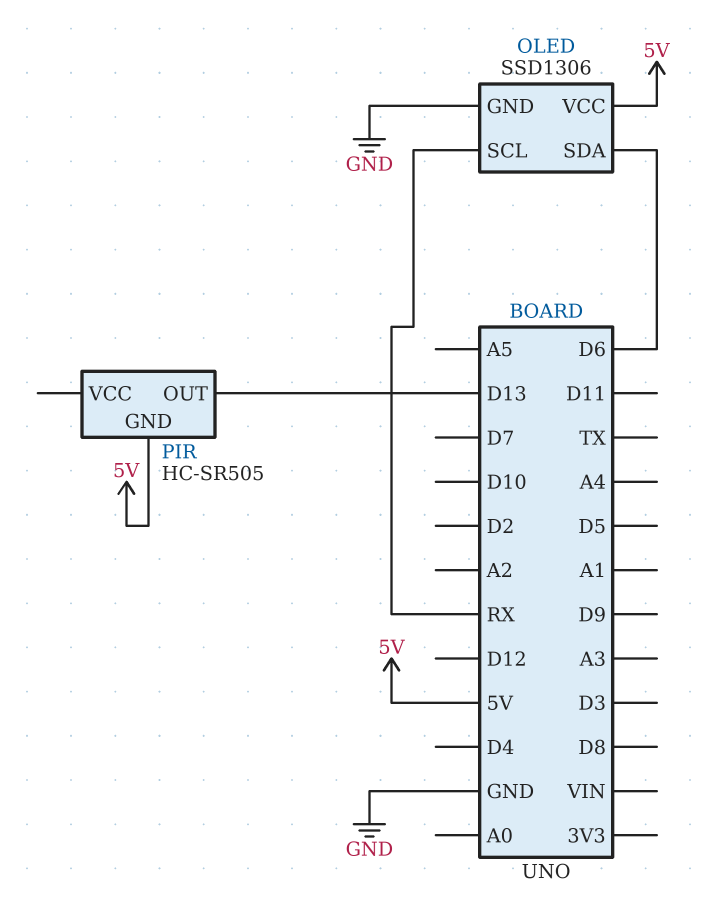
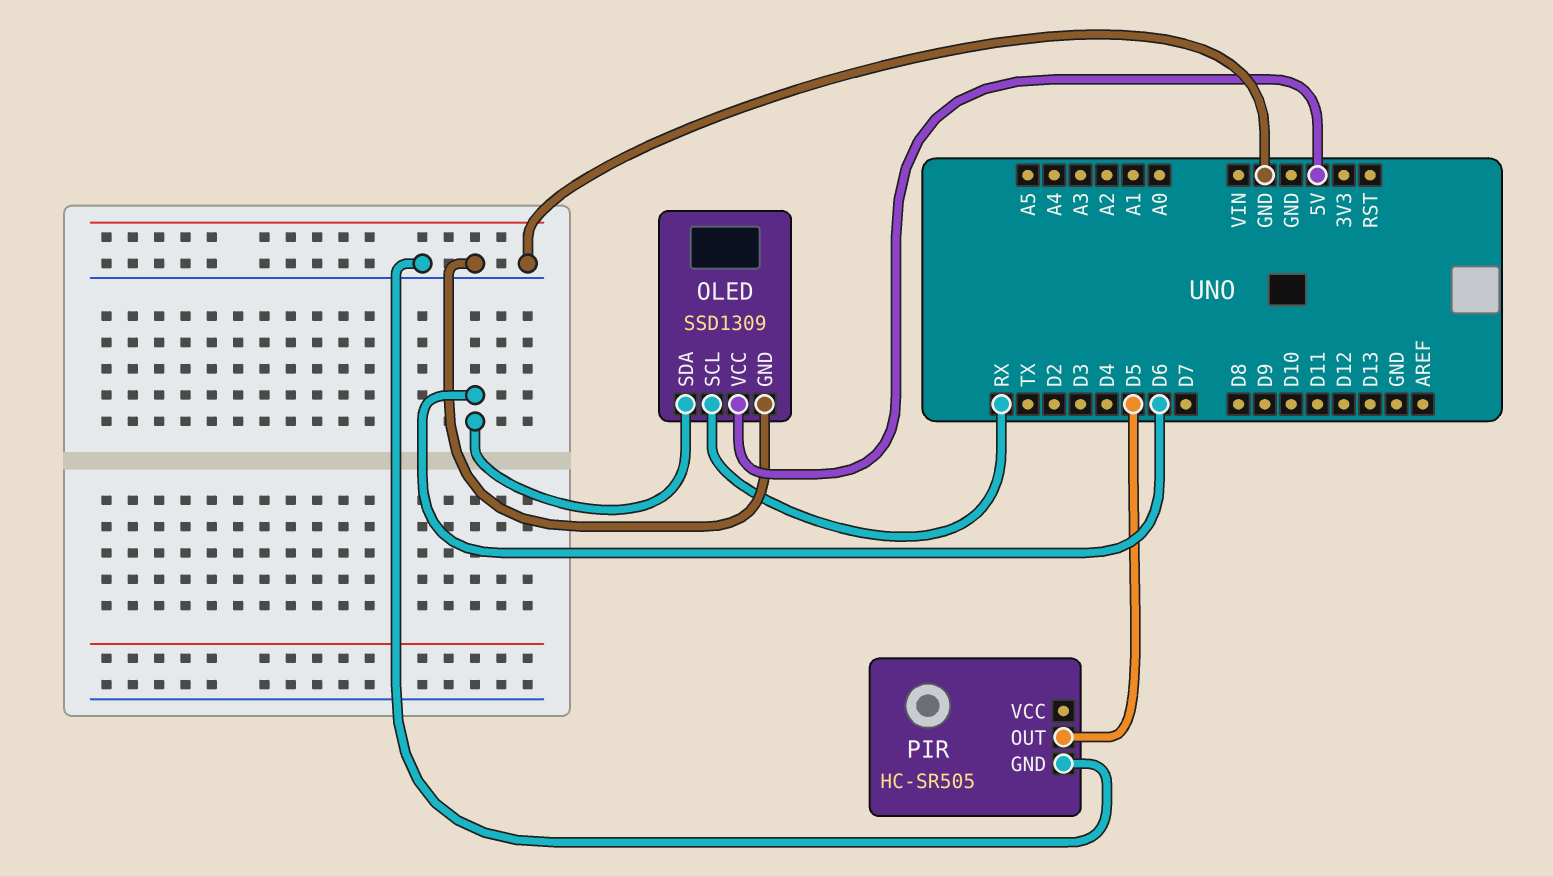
OLED: SSD1306 -> SSD1309
PIR pin GND: 5V -> GND
PIR pin OUT: D13 -> D5

